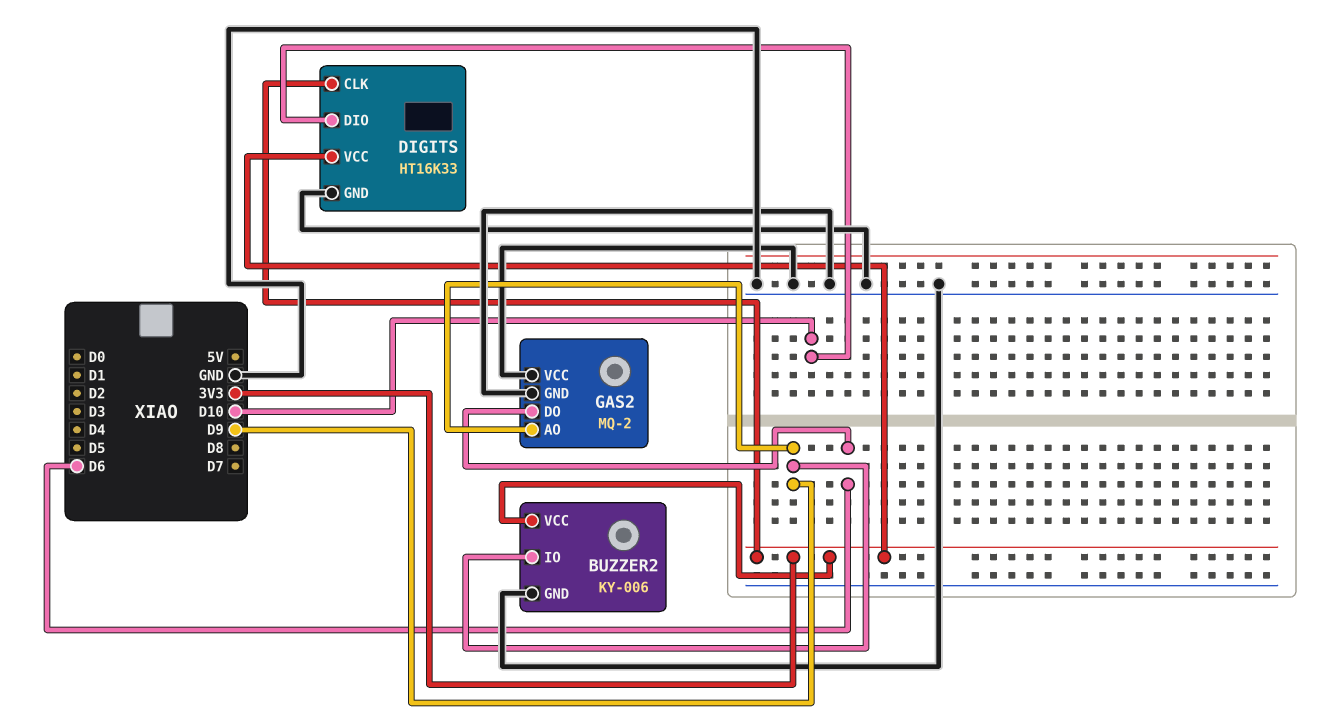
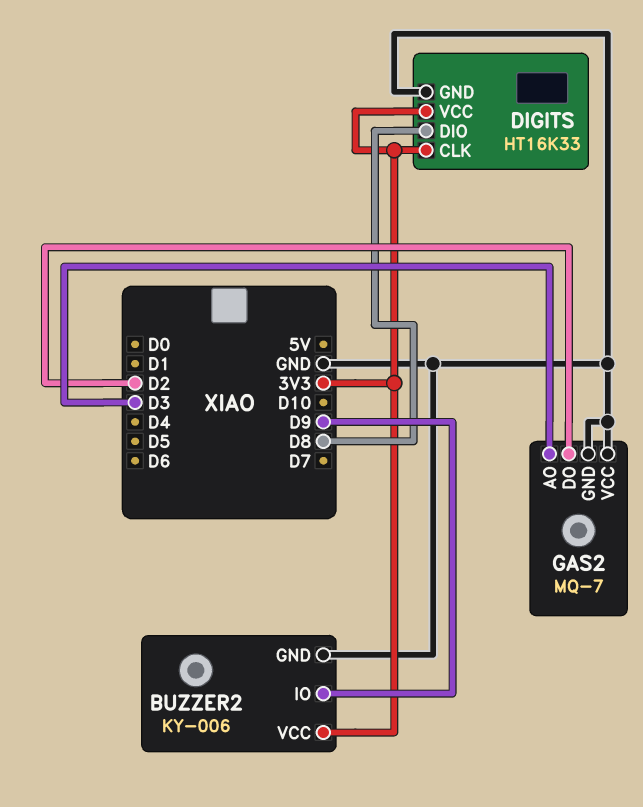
DIGITS pin DIO: D10 -> D8
GAS2: MQ-2 -> MQ-7
GAS2 pin AO: D9 -> D3
GAS2 pin DO: D6 -> D2

